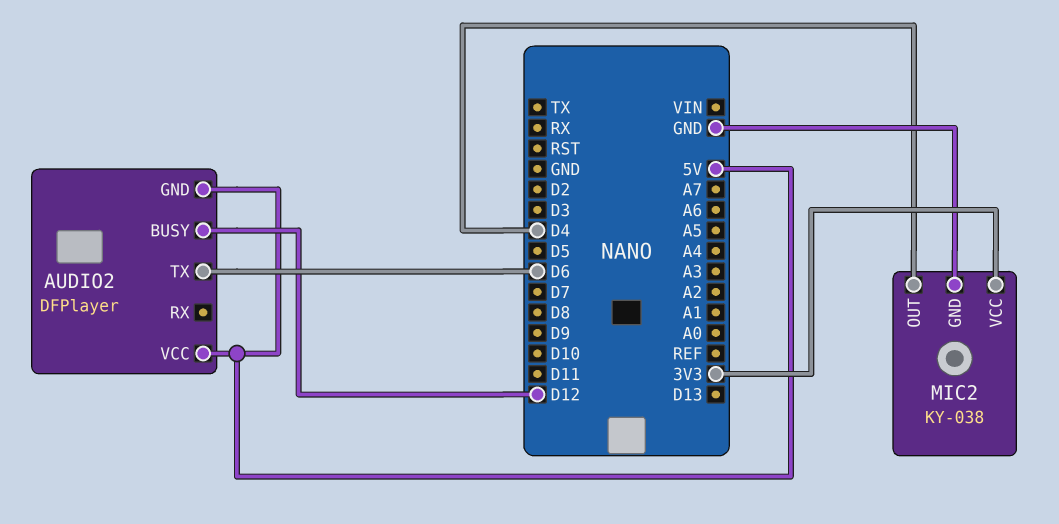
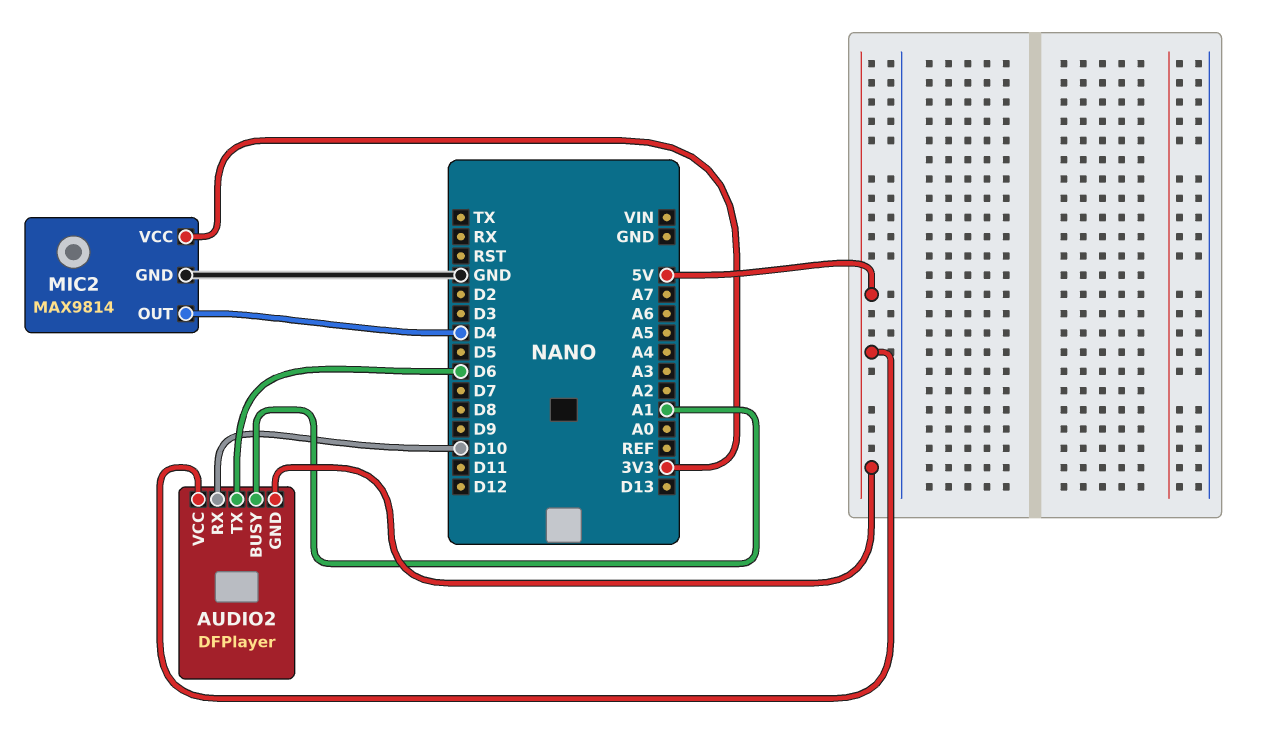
AUDIO2 pin BUSY: D12 -> A1
AUDIO2 pin RX: none -> D10
MIC2: KY-038 -> MAX9814

